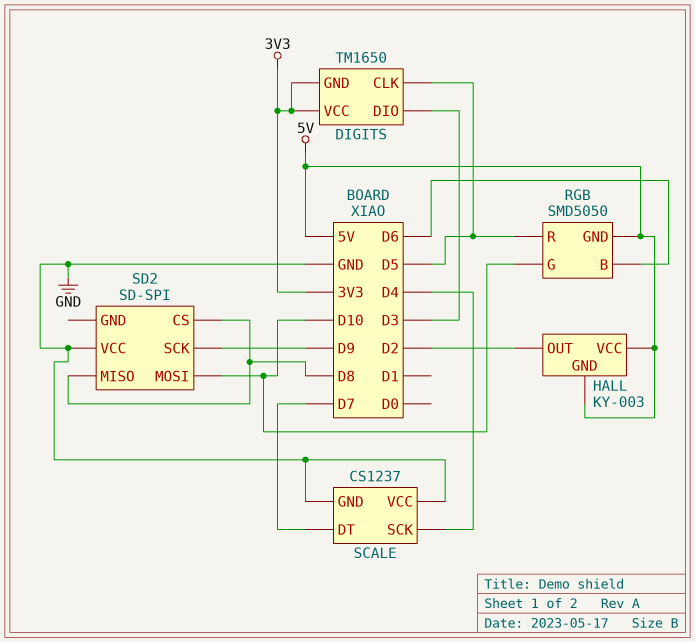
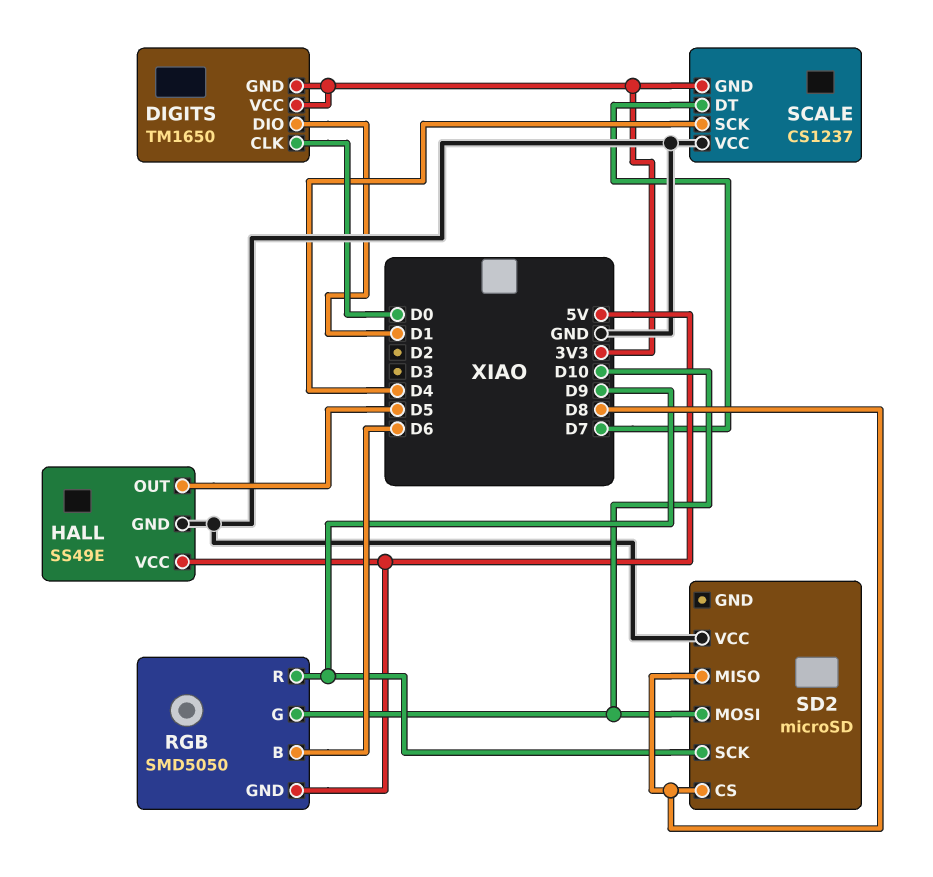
DIGITS pin CLK: D5 -> D0
DIGITS pin DIO: D3 -> D1
HALL: KY-003 -> SS49E
HALL pin GND: 5V -> GND
HALL pin OUT: D2 -> D5
RGB pin R: D5 -> D9
SCALE pin GND: GND -> 3V3
SD2: SD-SPI -> microSD

